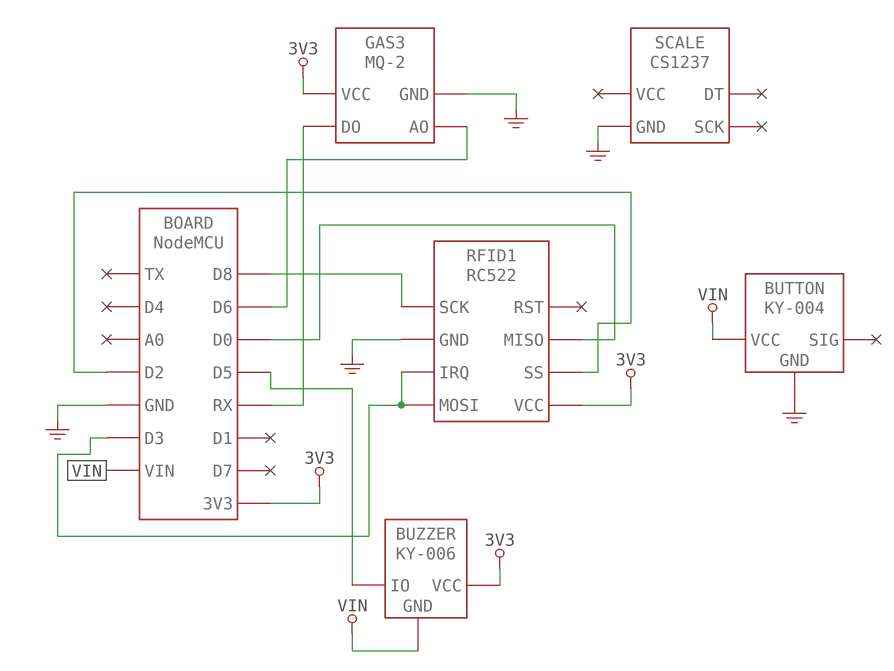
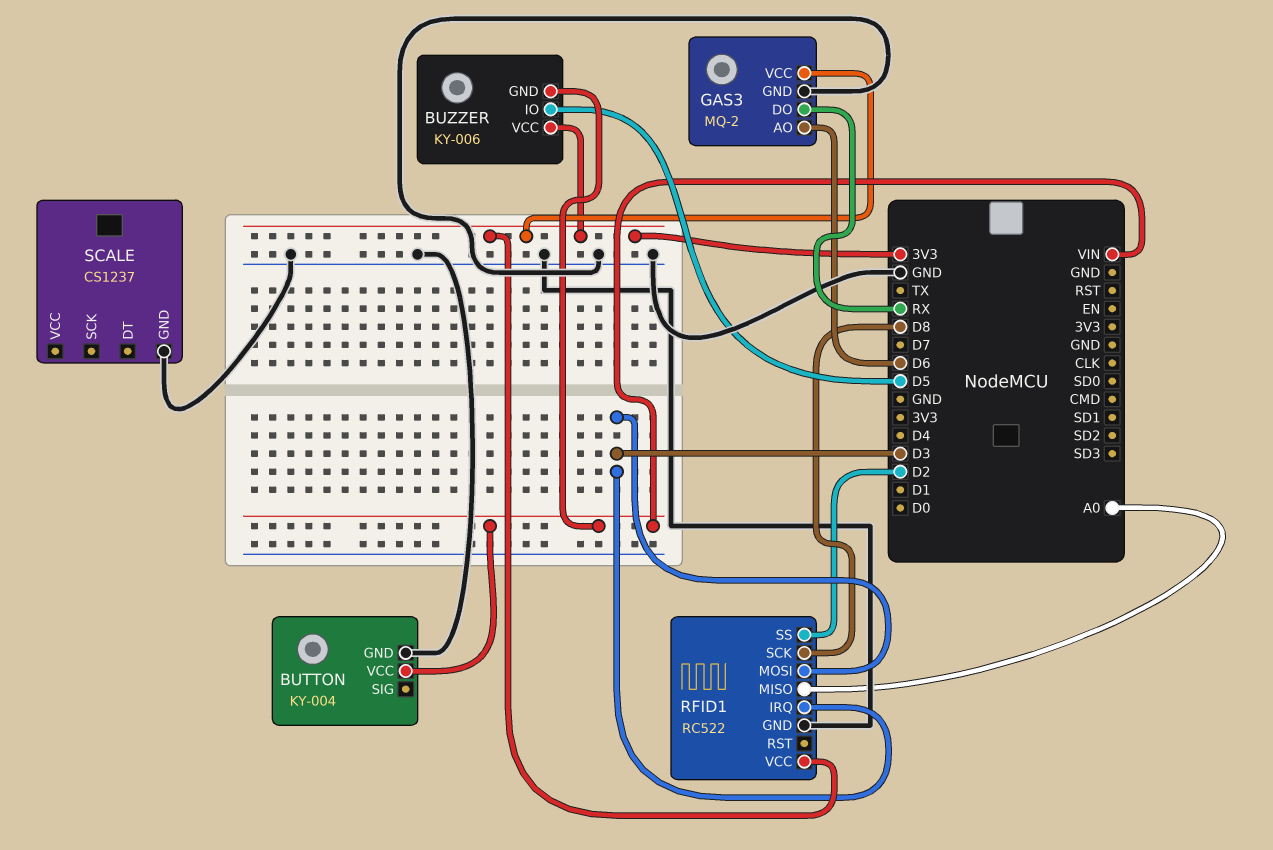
RFID1 pin MISO: D0 -> A0

